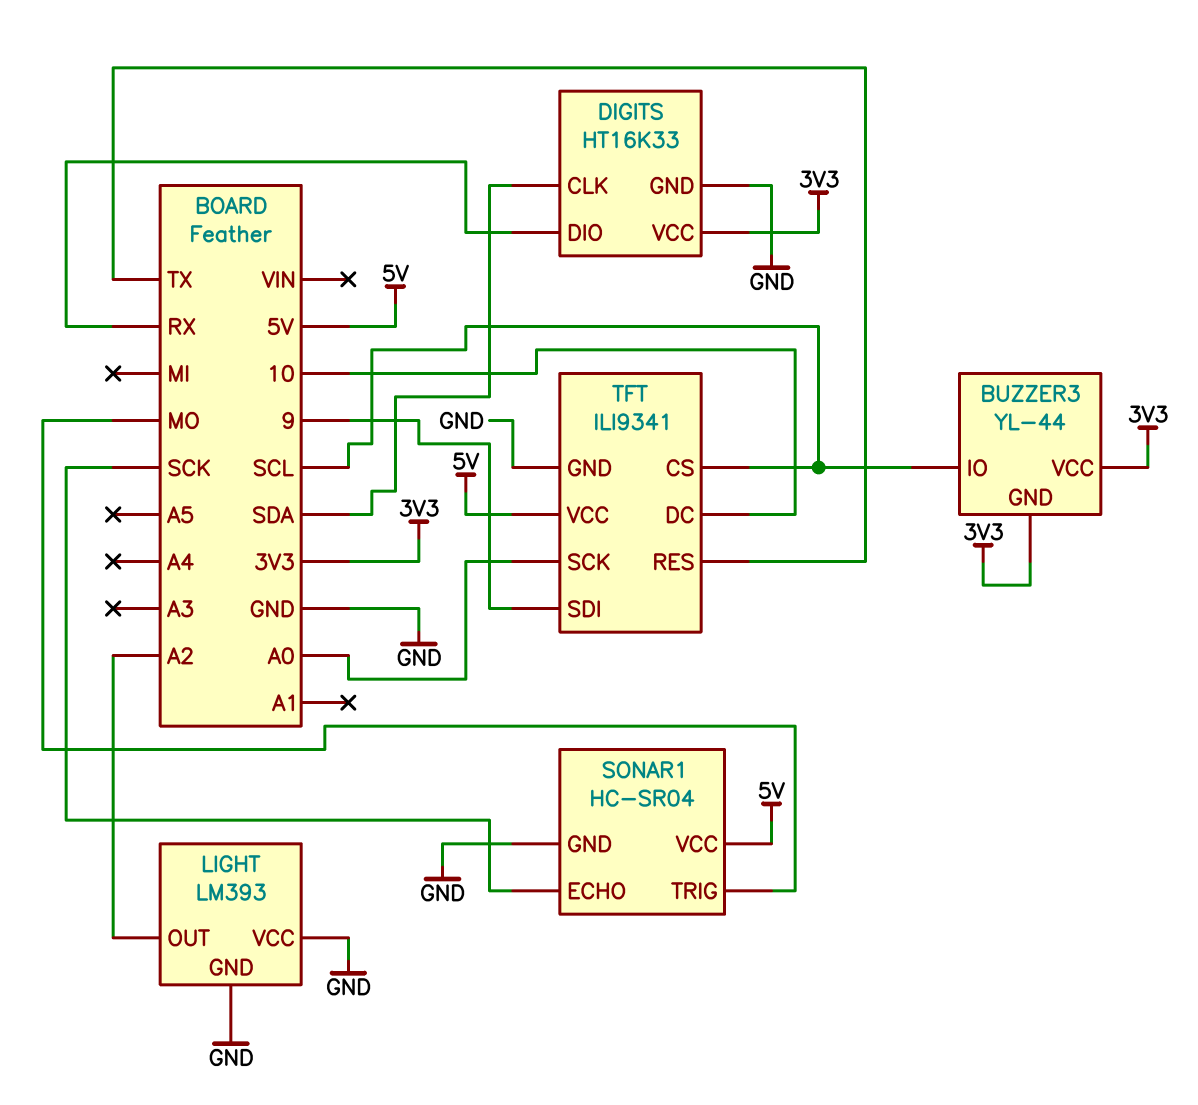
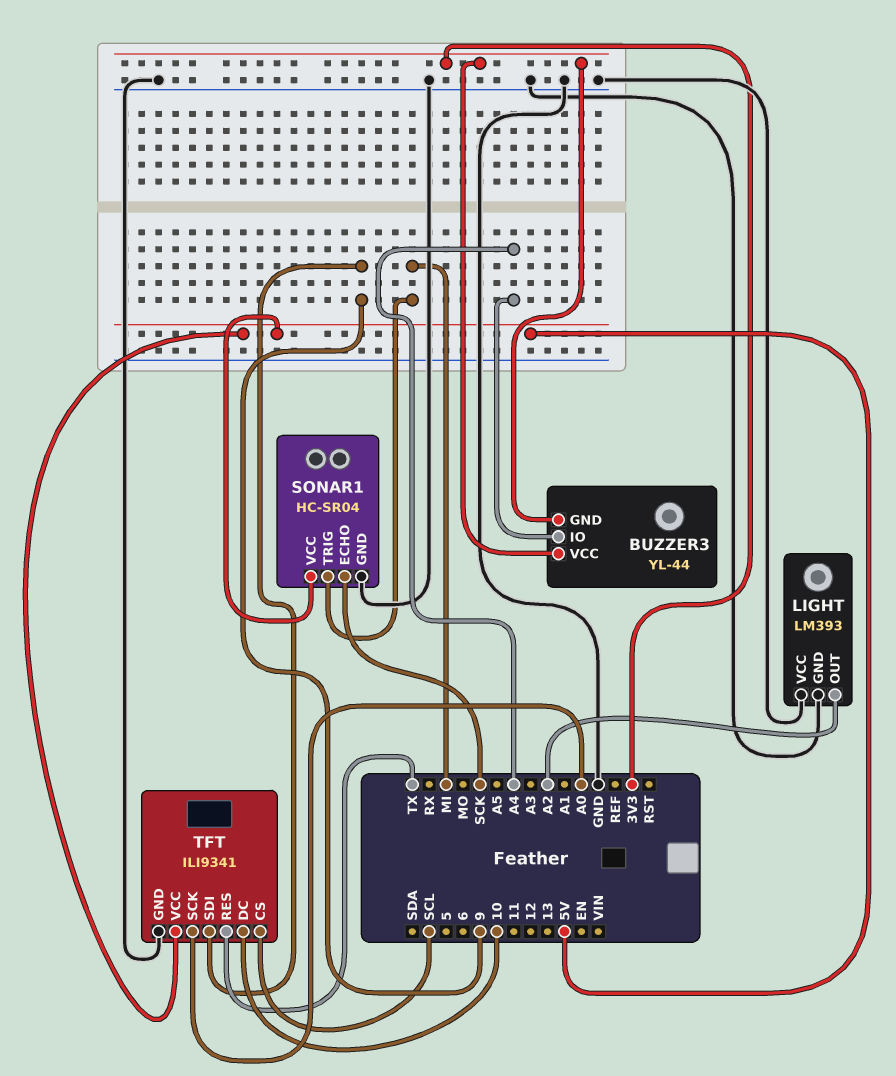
BUZZER3 pin IO: SCL -> A4
DIGITS: HT16K33 -> none
DIGITS pin CLK: SDA -> none
DIGITS pin DIO: RX -> none
DIGITS pin GND: GND -> none
DIGITS pin VCC: 3V3 -> none
SONAR1 pin TRIG: MO -> MI

